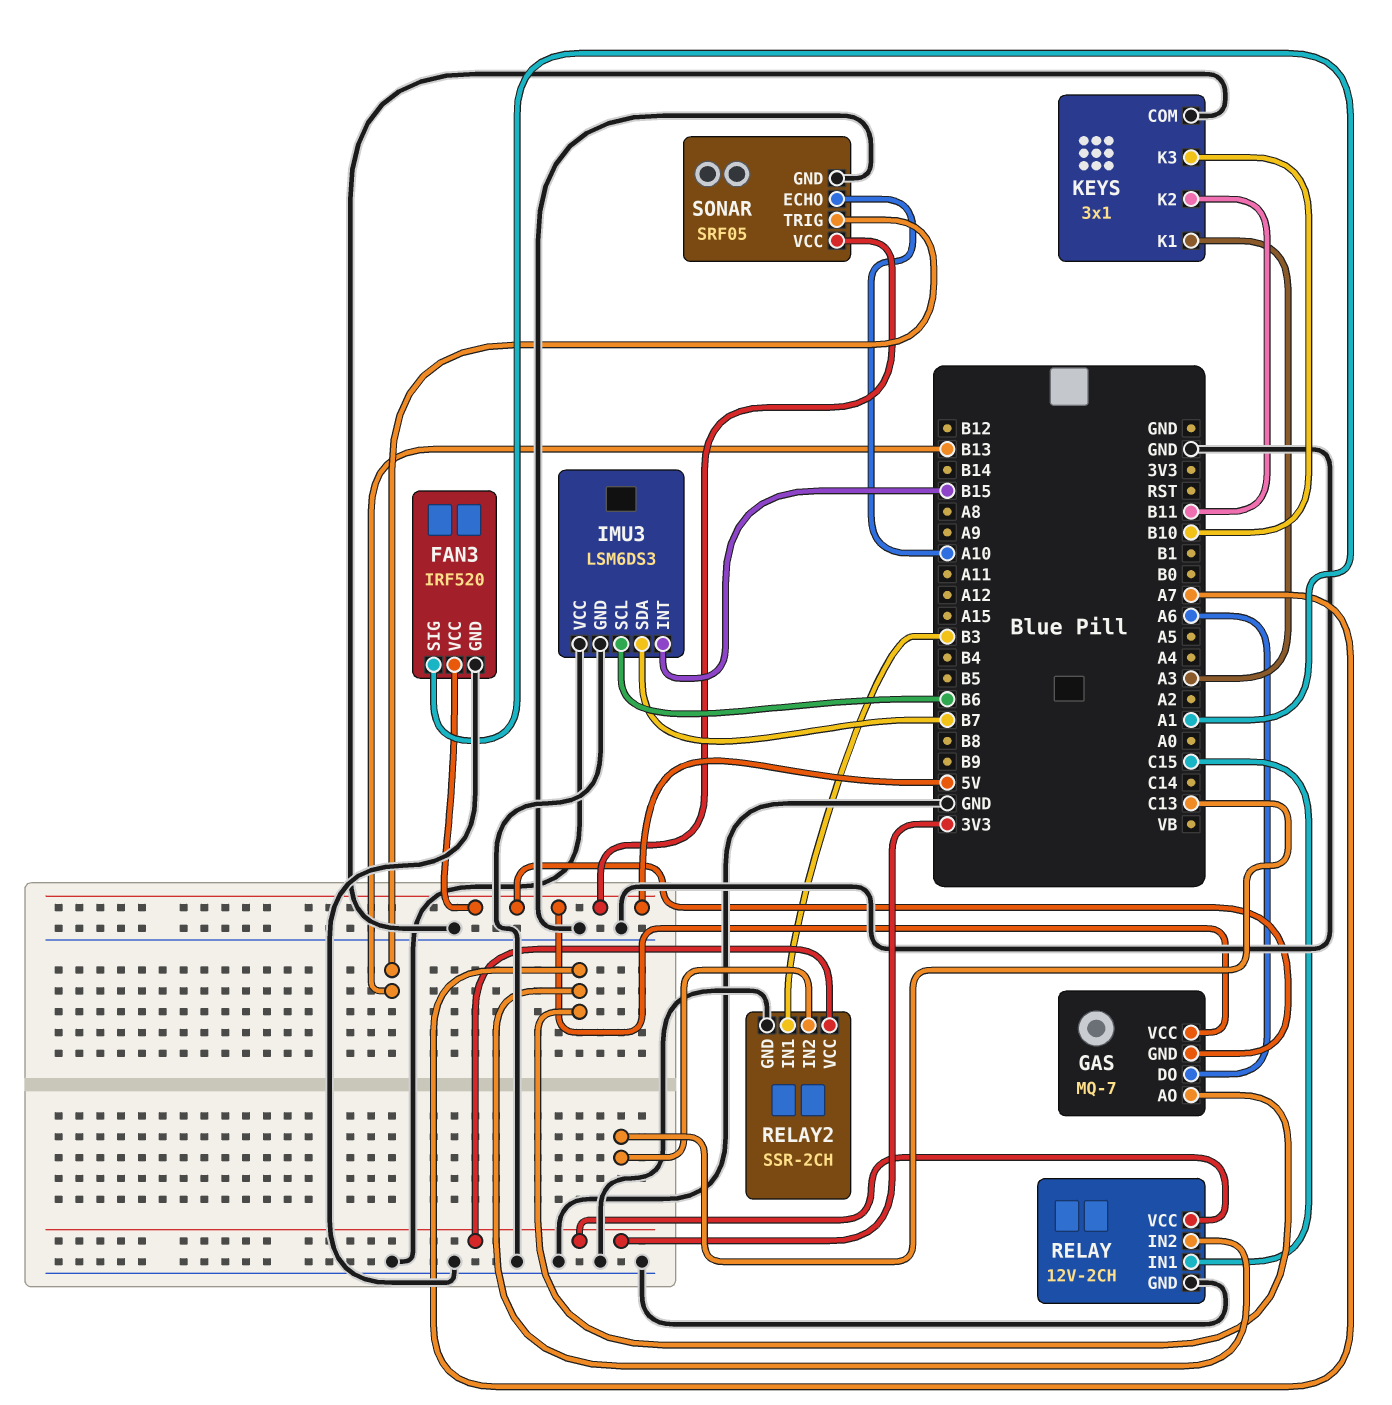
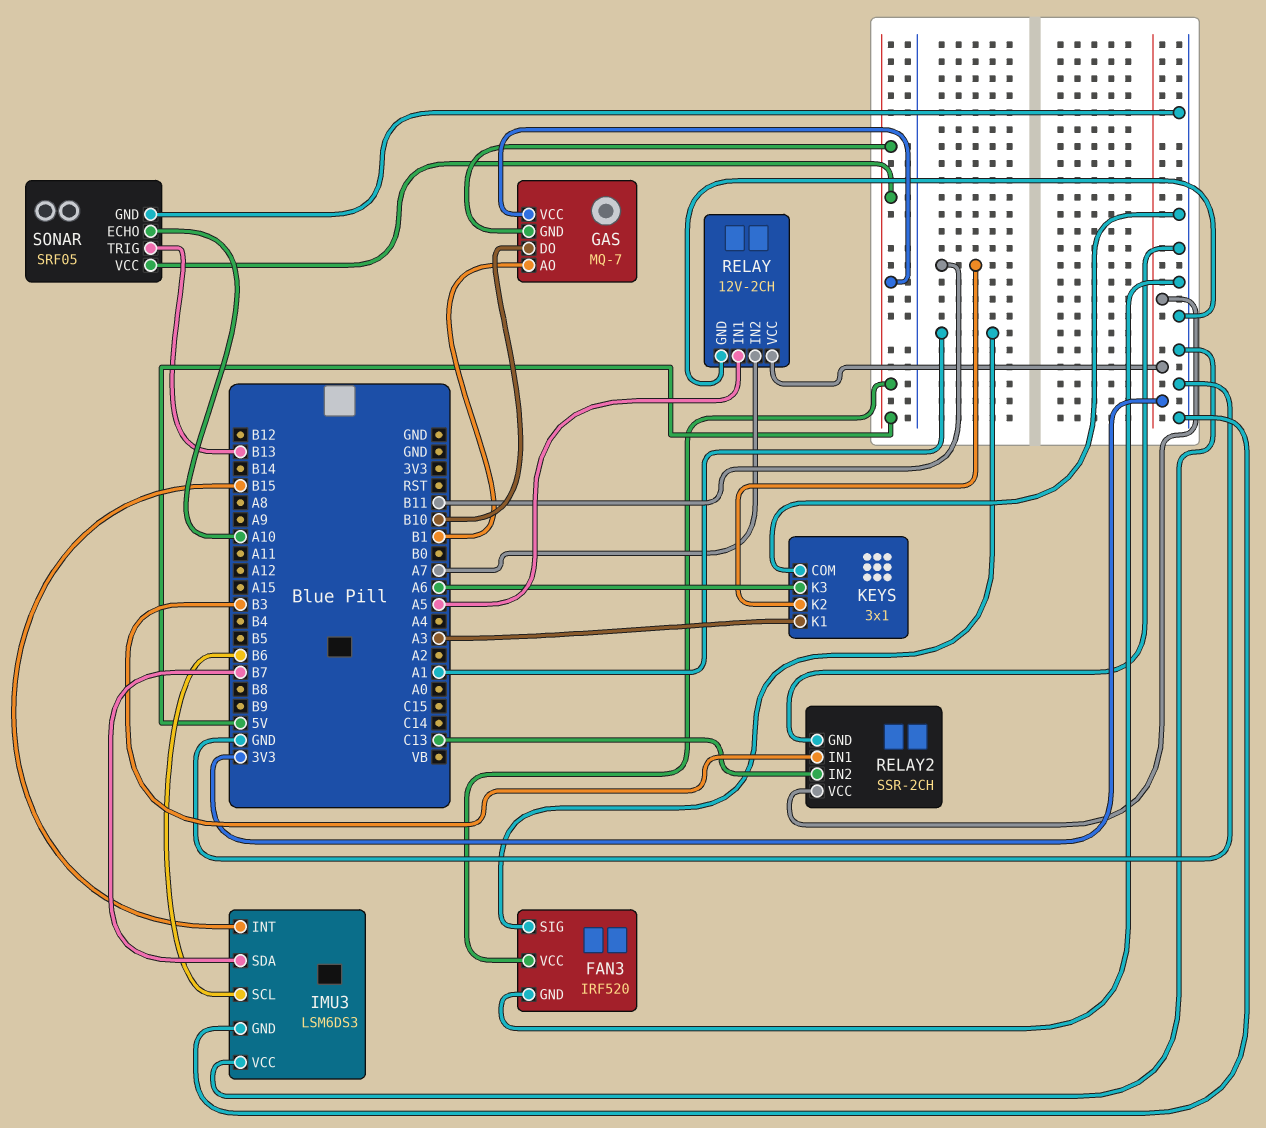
GAS pin AO: A7 -> B1
GAS pin DO: A6 -> B10
KEYS pin K3: B10 -> A6
RELAY pin IN1: C15 -> A5

